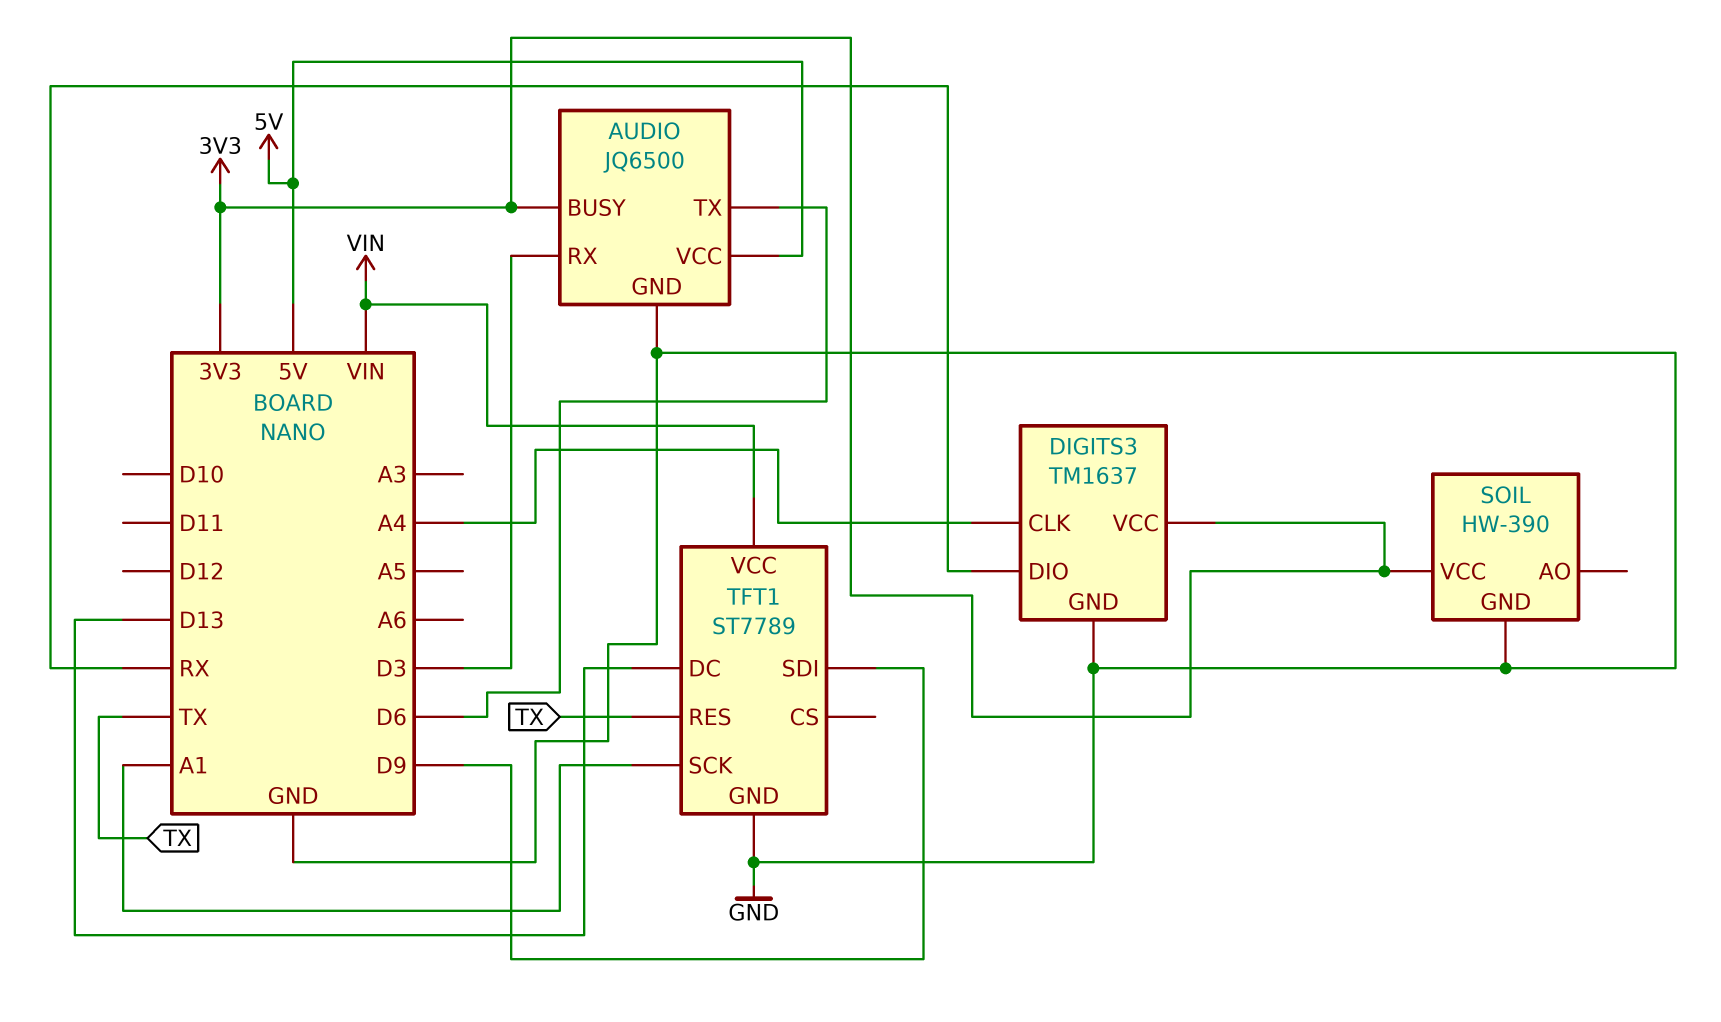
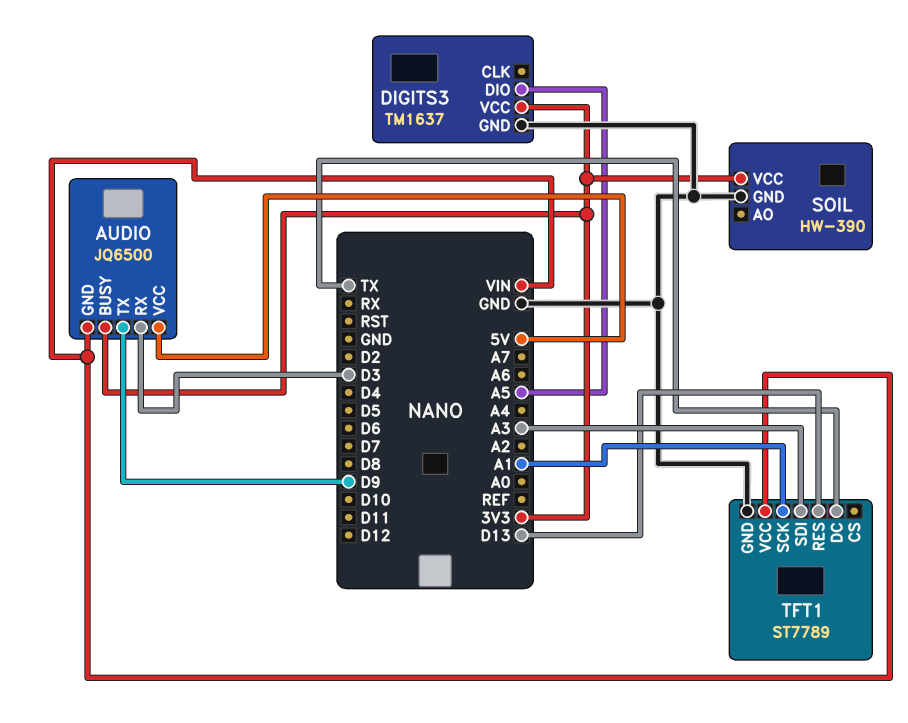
AUDIO pin GND: GND -> VIN
AUDIO pin TX: D6 -> D9
DIGITS3 pin CLK: A4 -> none
DIGITS3 pin DIO: RX -> A5
TFT1 pin DC: D13 -> TX
TFT1 pin RES: TX -> D13
TFT1 pin SDI: D9 -> A3

